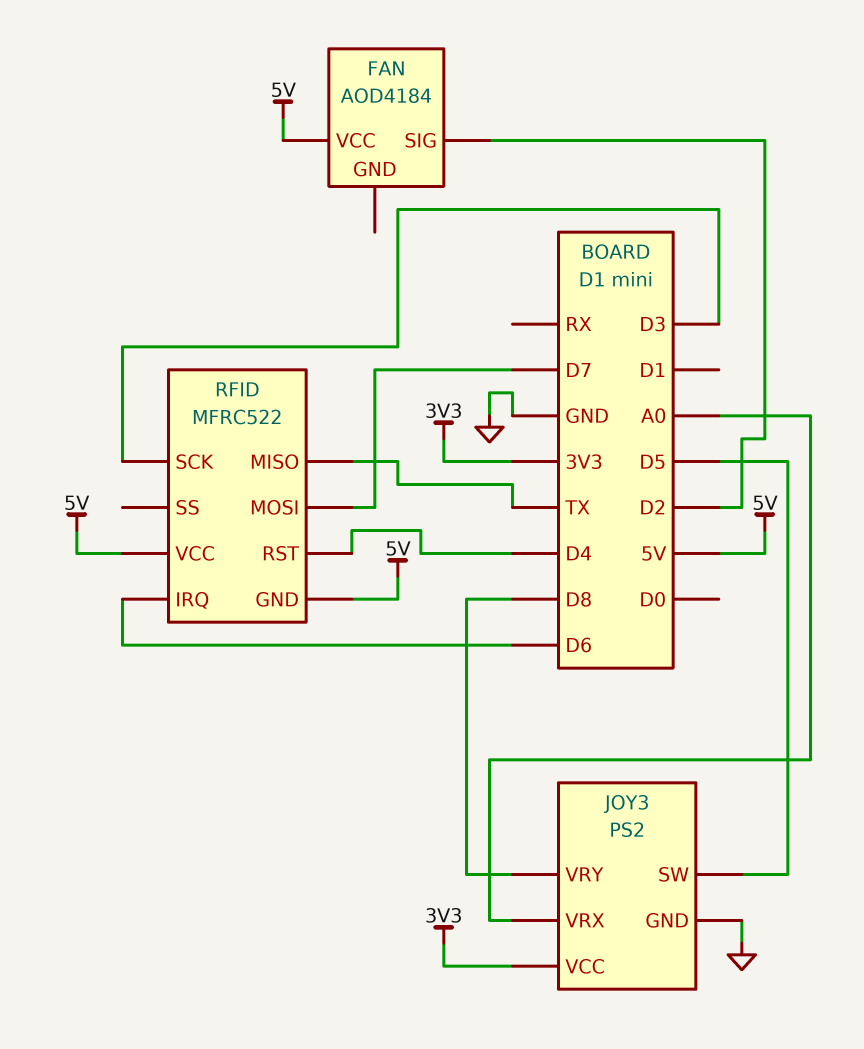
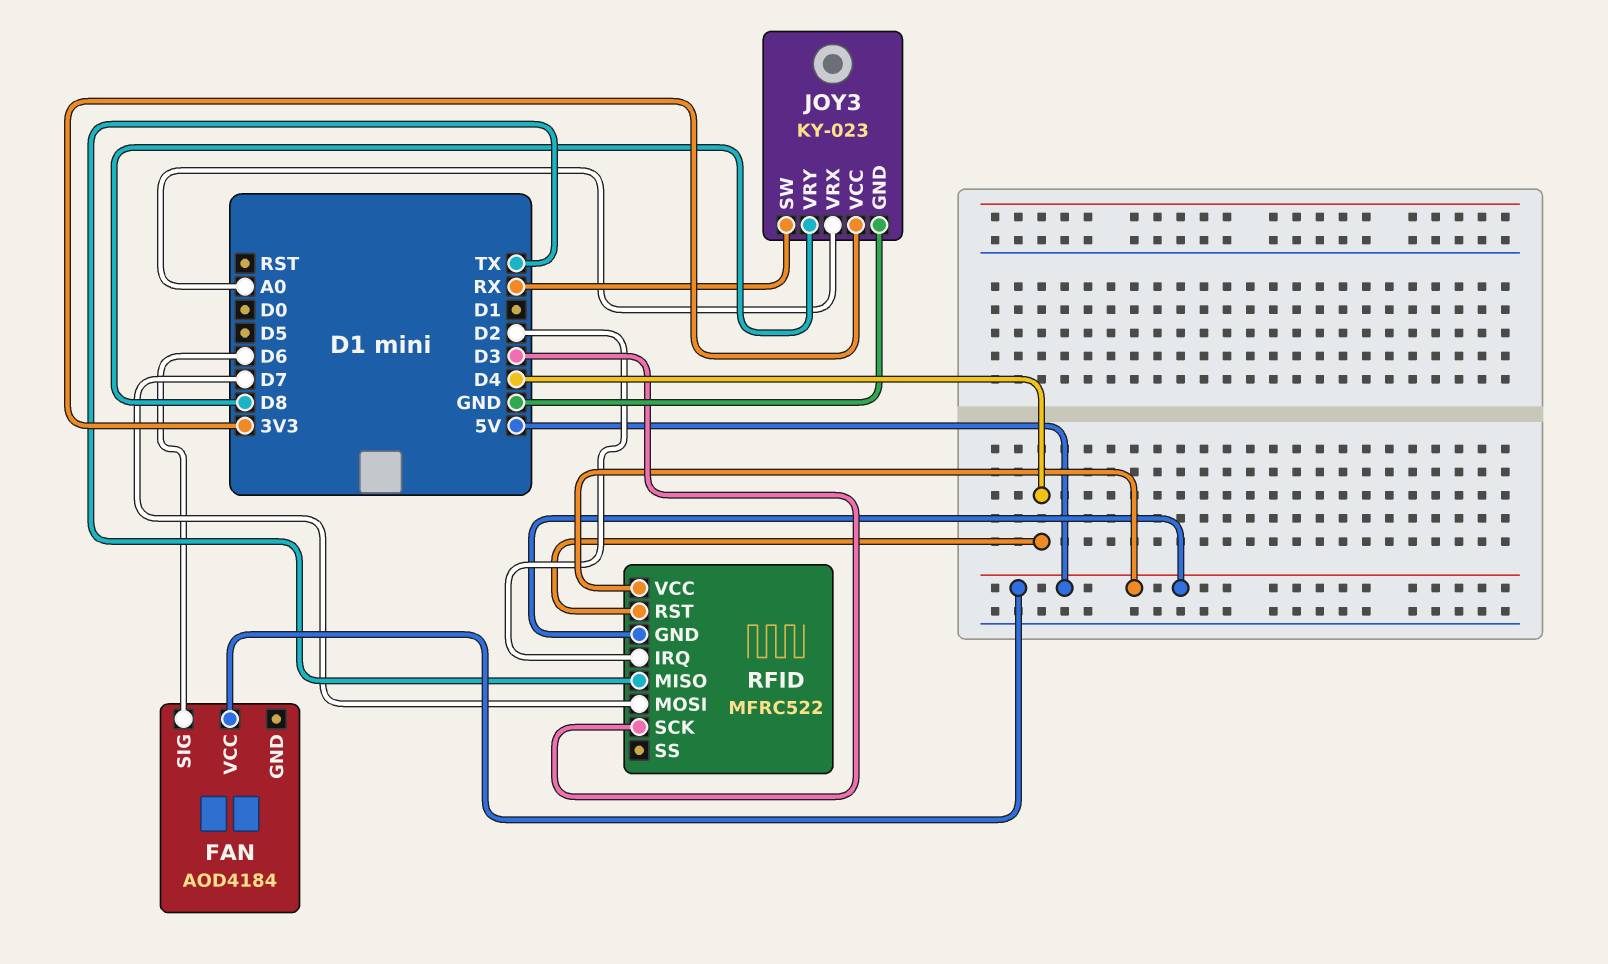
FAN pin SIG: D2 -> D6
JOY3: PS2 -> KY-023
JOY3 pin SW: D5 -> RX
RFID pin IRQ: D6 -> D2

